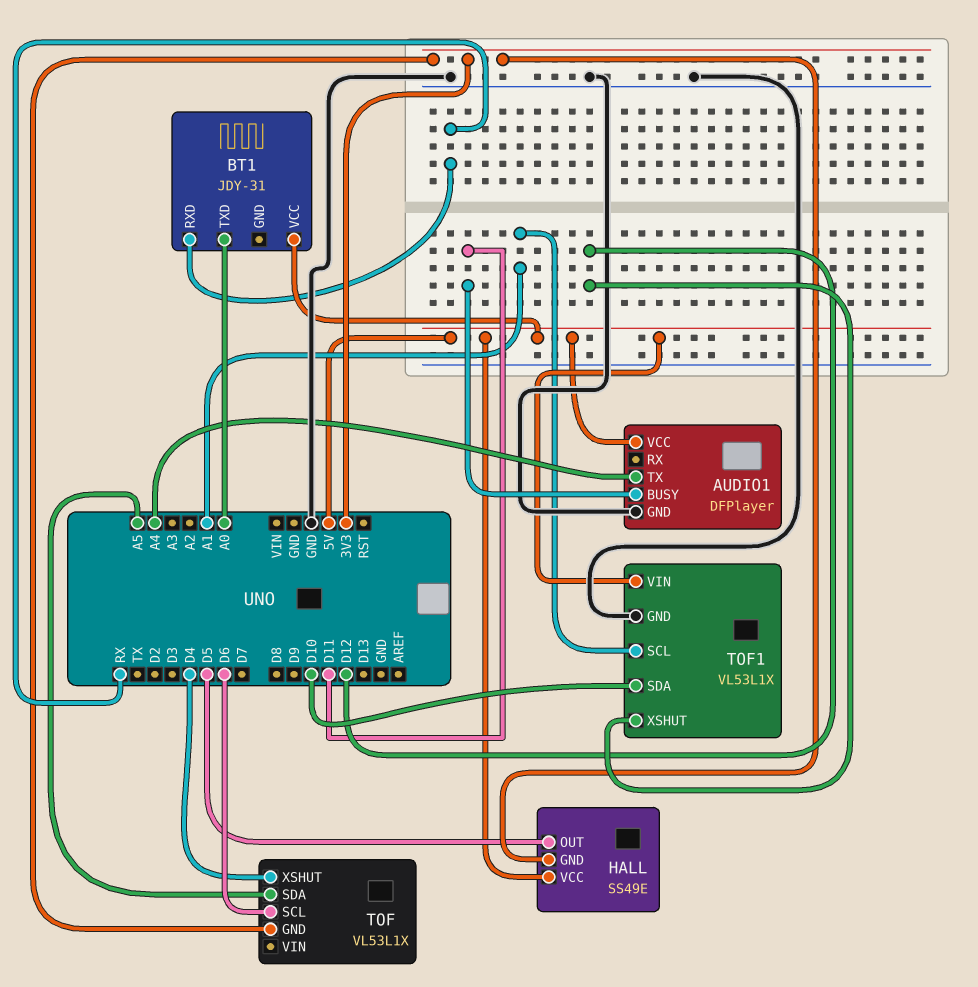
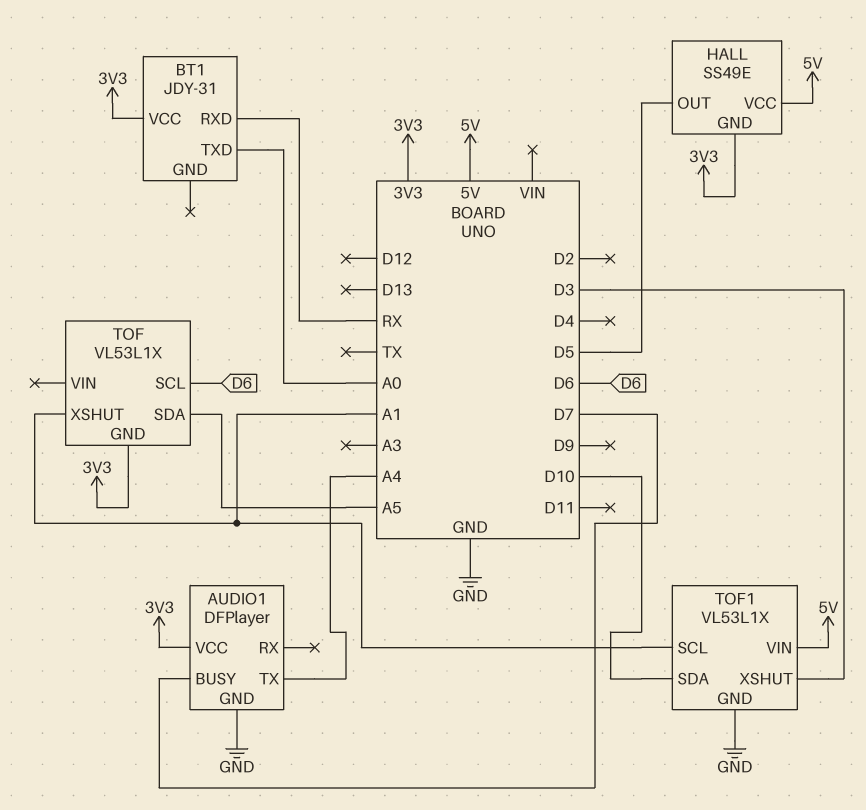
AUDIO1 pin BUSY: D11 -> D7
AUDIO1 pin VCC: 5V -> 3V3
BT1 pin VCC: 5V -> 3V3
TOF pin XSHUT: D4 -> A1
TOF1 pin XSHUT: D12 -> D3

